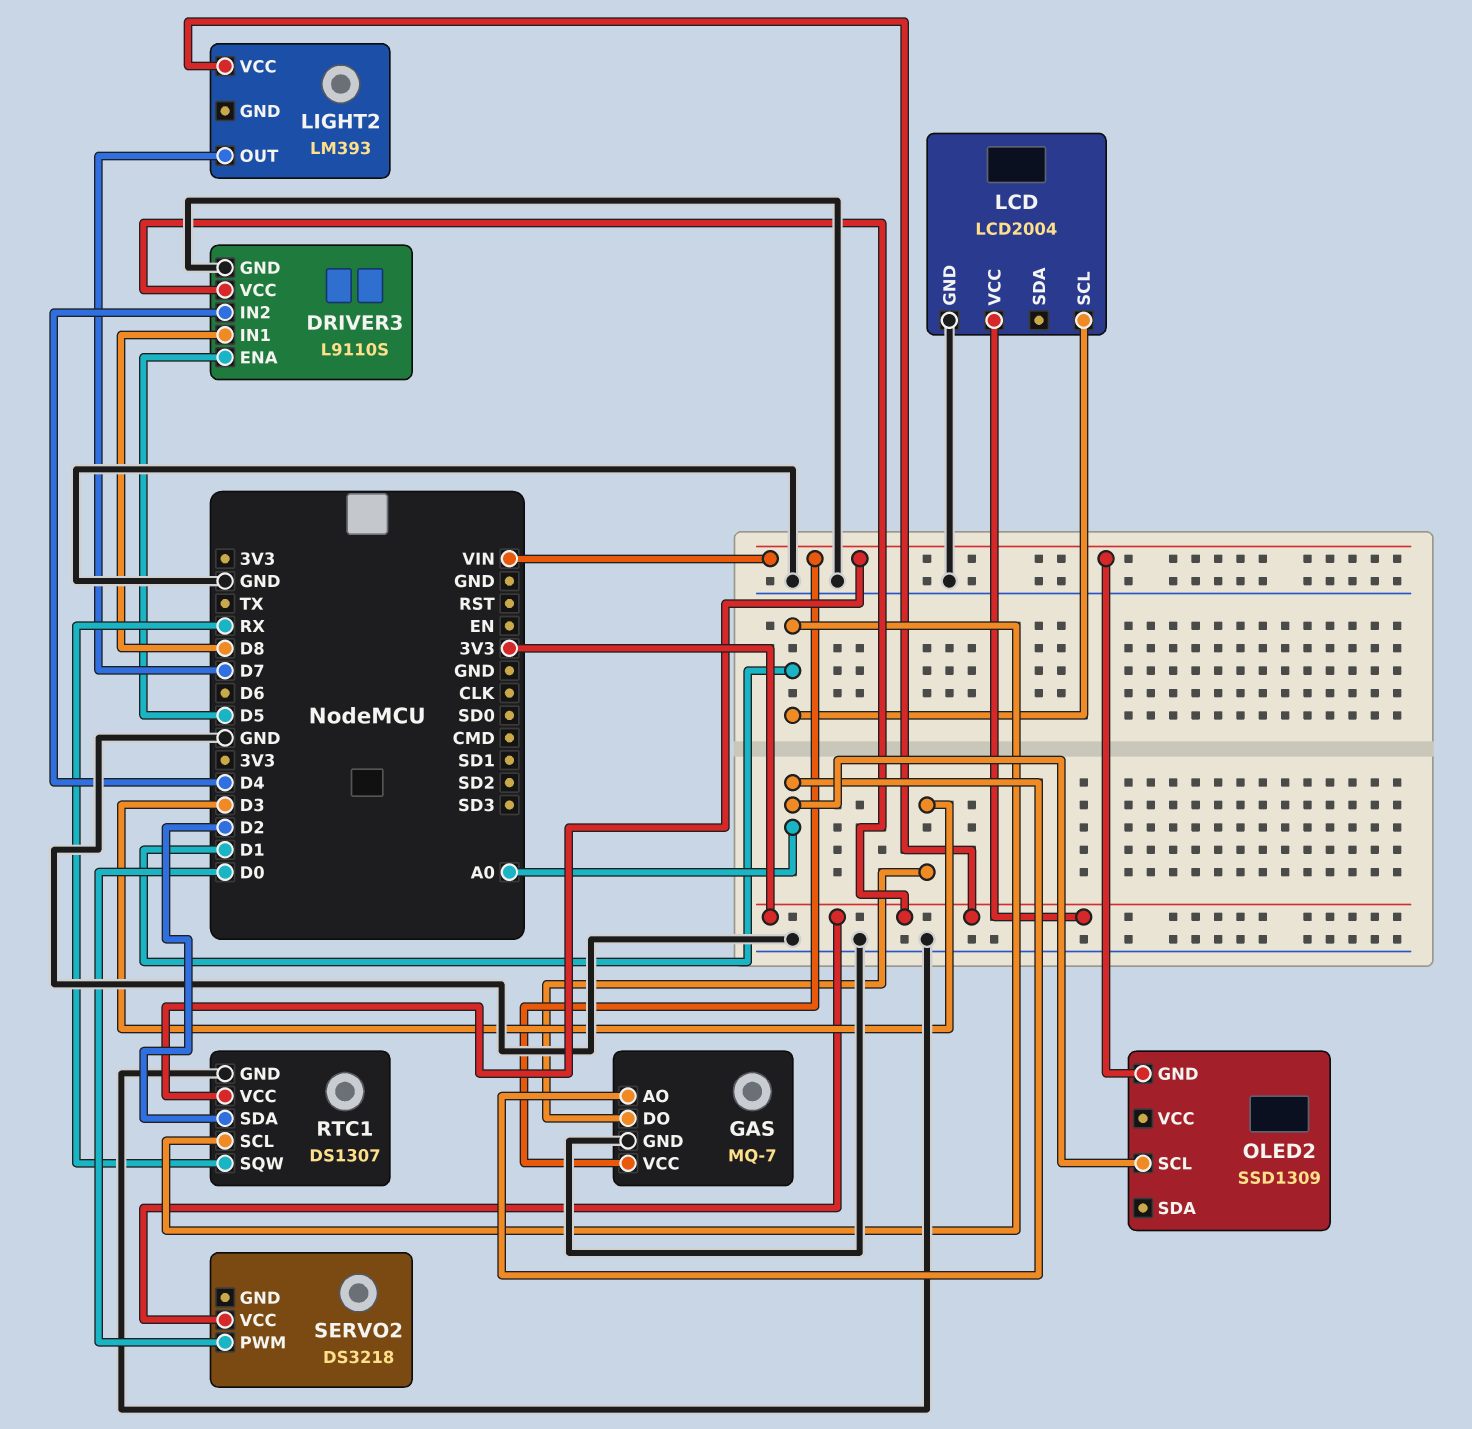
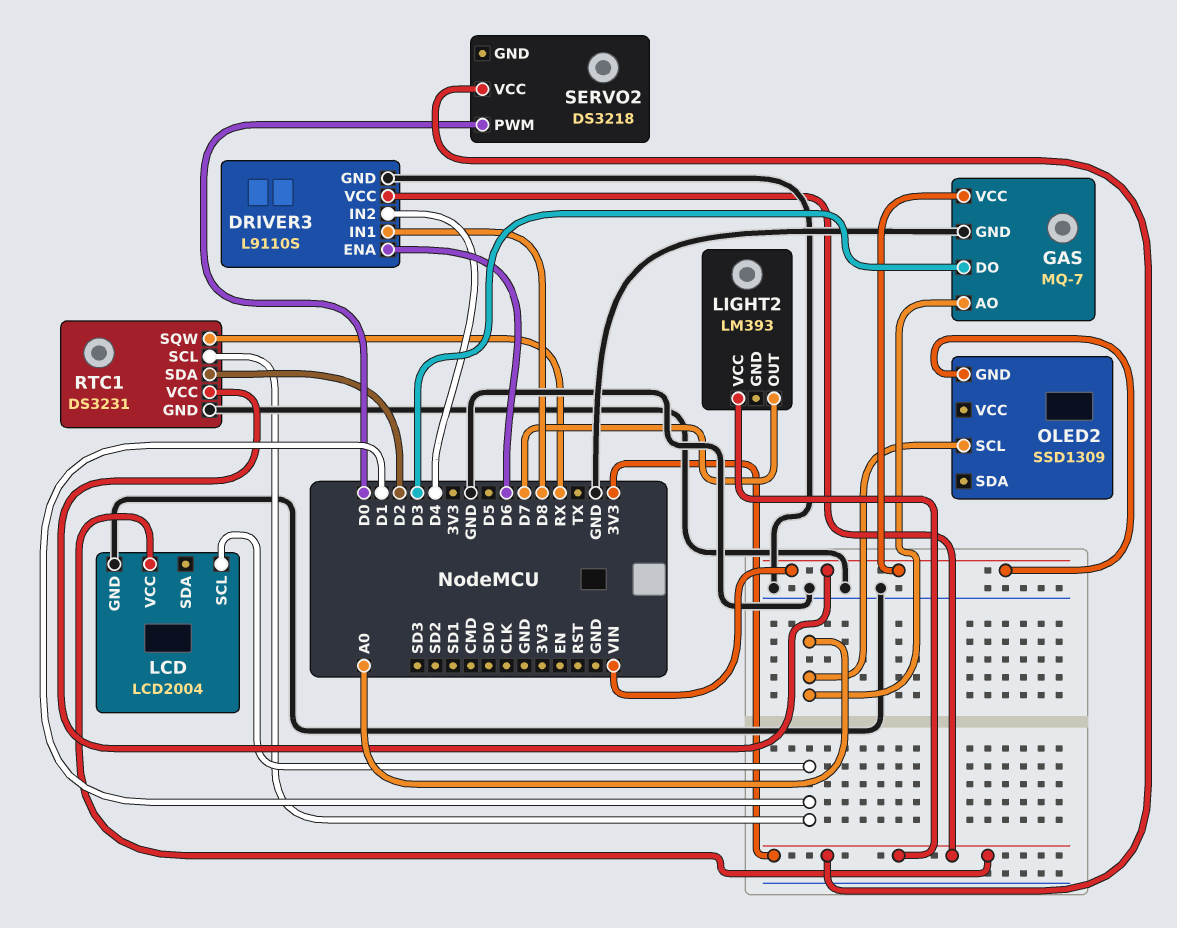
DRIVER3 pin ENA: D5 -> D6
RTC1: DS1307 -> DS3231

